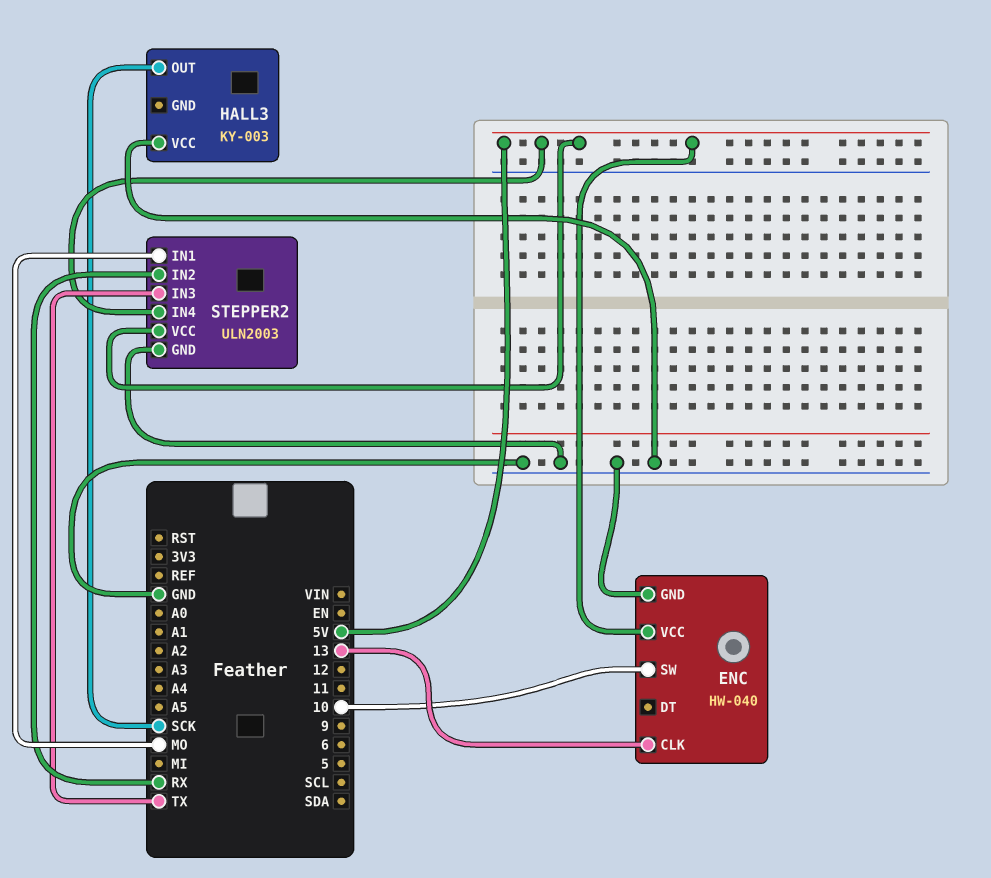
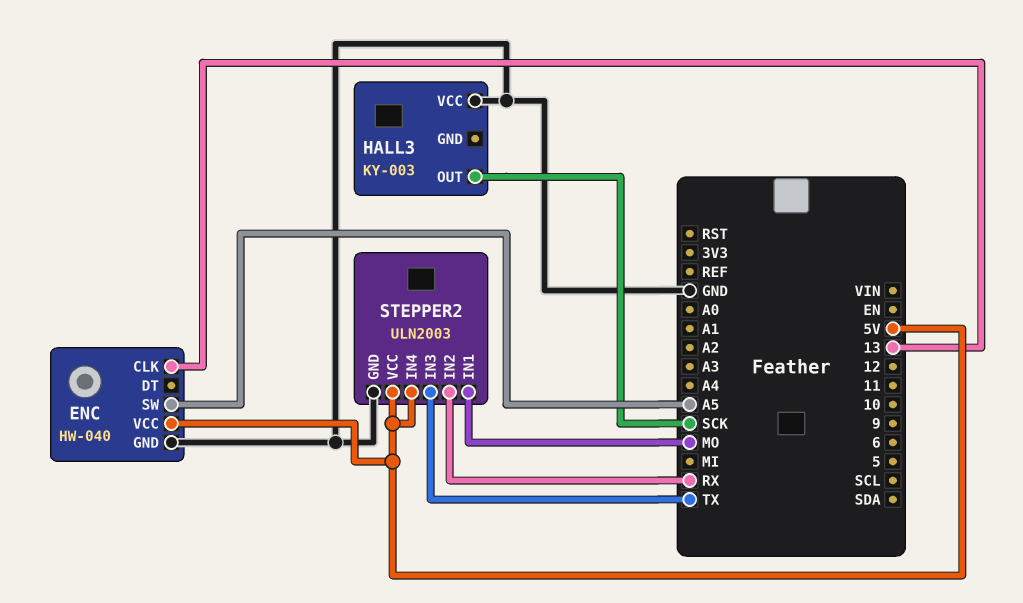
ENC pin SW: 10 -> A5

